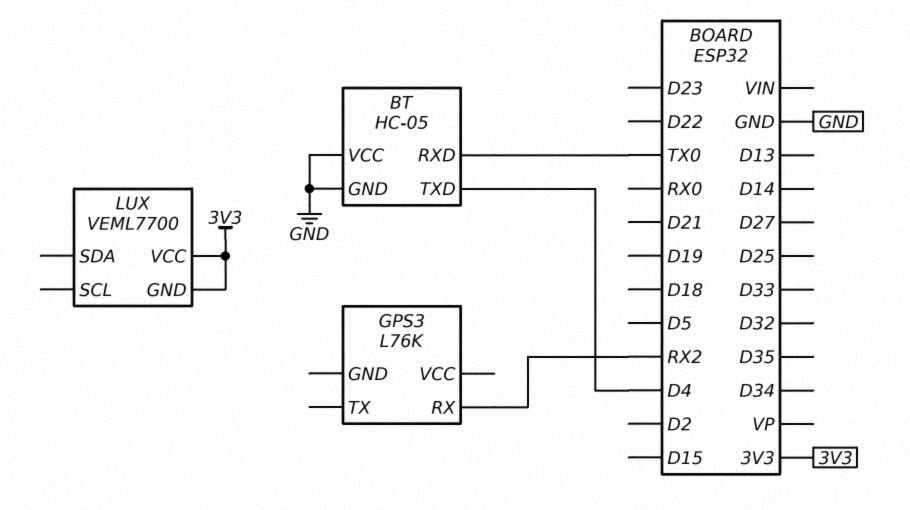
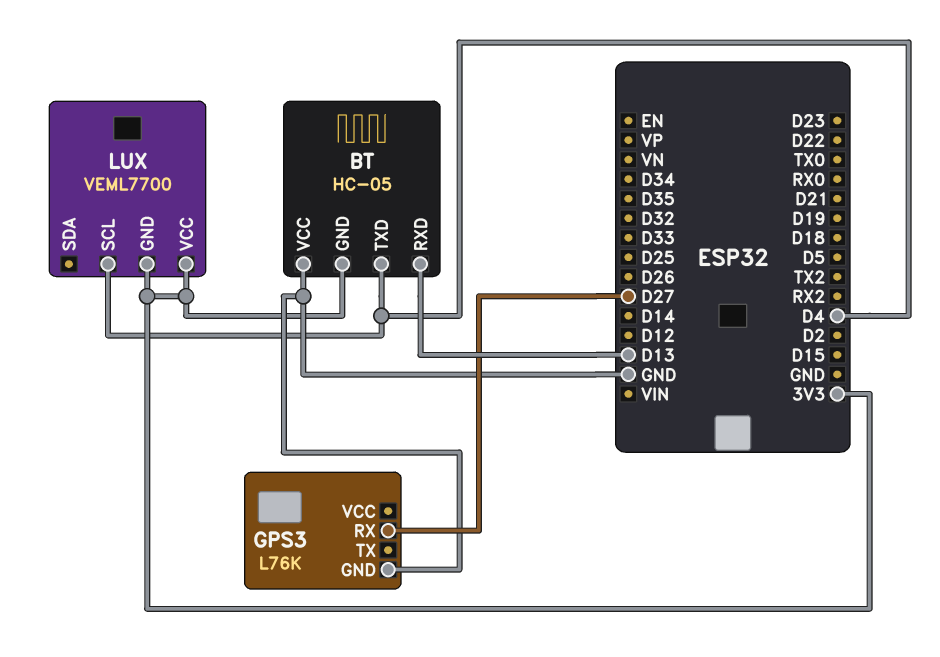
BT pin GND: GND -> 3V3
BT pin RXD: TX0 -> D13
GPS3 pin GND: none -> GND
GPS3 pin RX: RX2 -> D27
LUX pin SCL: none -> D4

